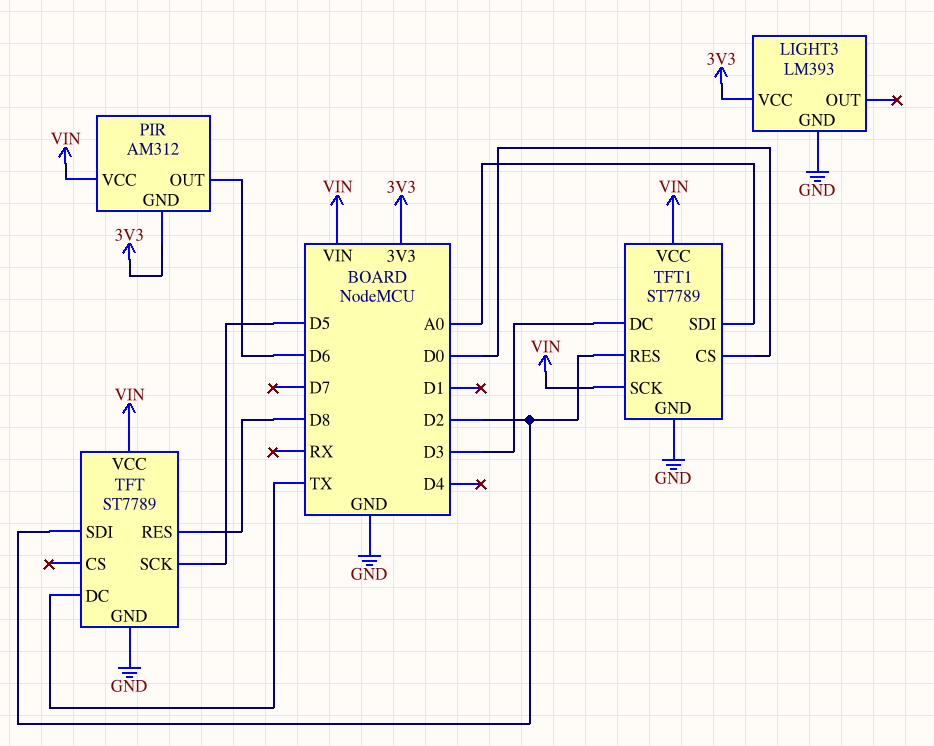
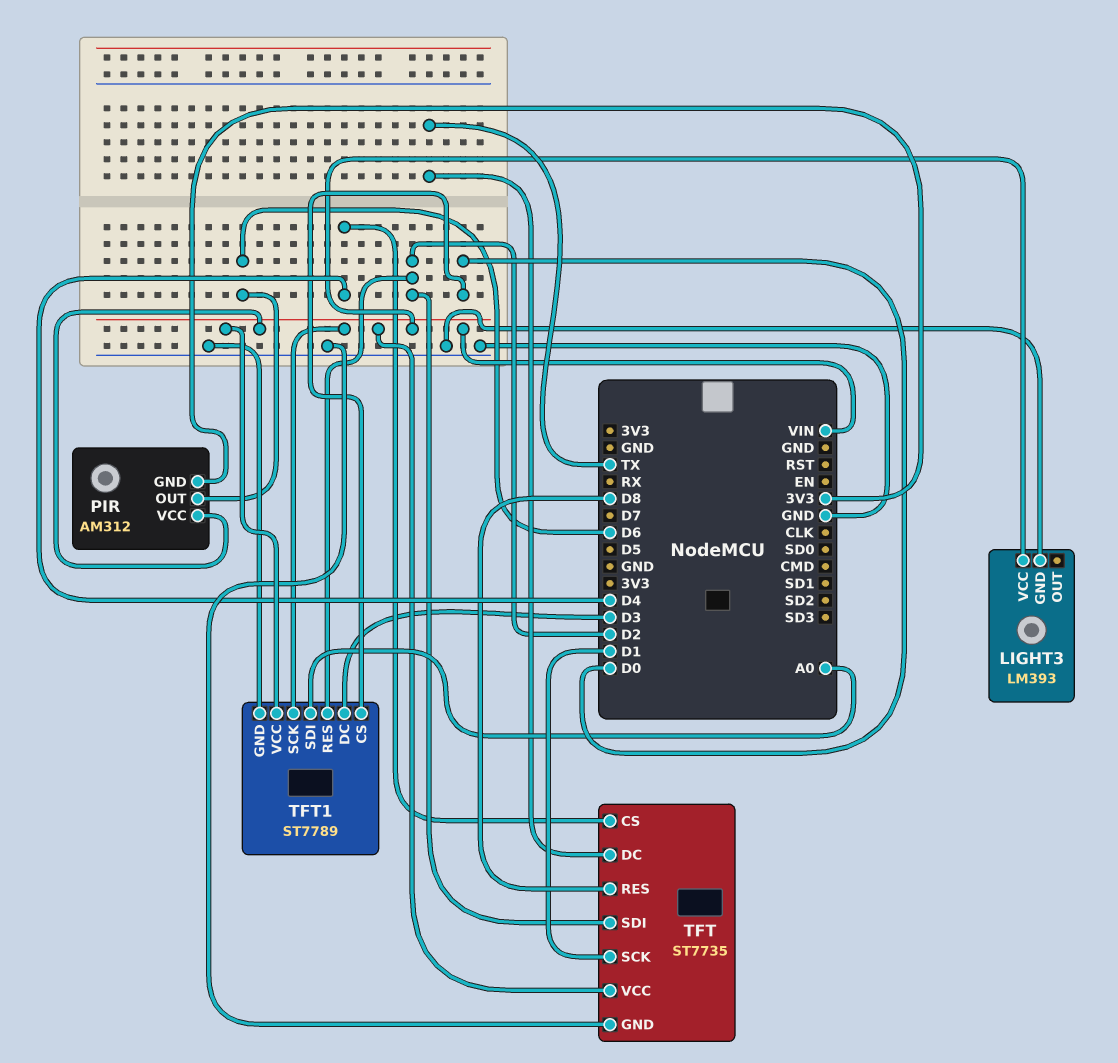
LIGHT3 pin VCC: 3V3 -> VIN
TFT: ST7789 -> ST7735
TFT pin CS: none -> D4
TFT pin SCK: D5 -> D1

